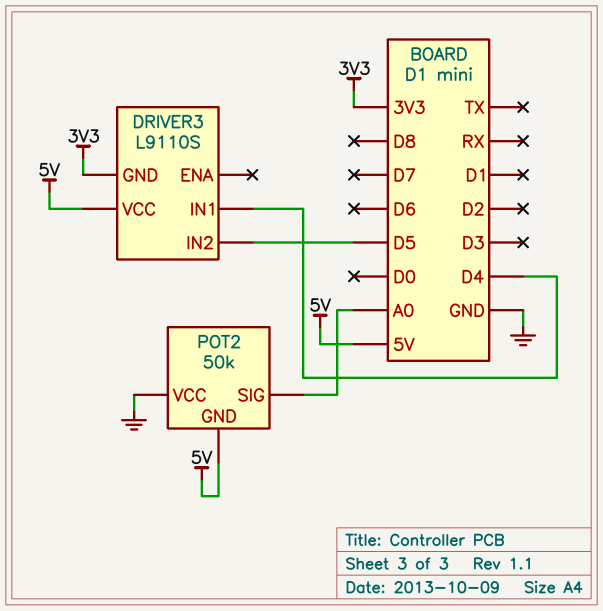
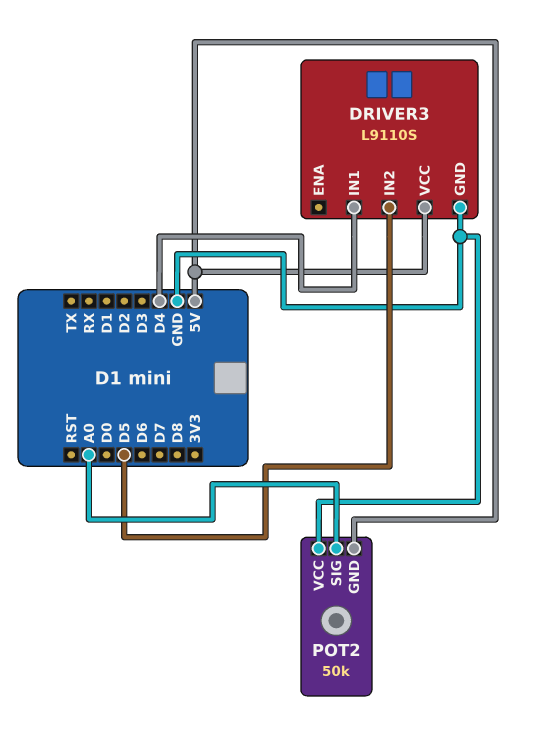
DRIVER3 pin GND: 3V3 -> GND

